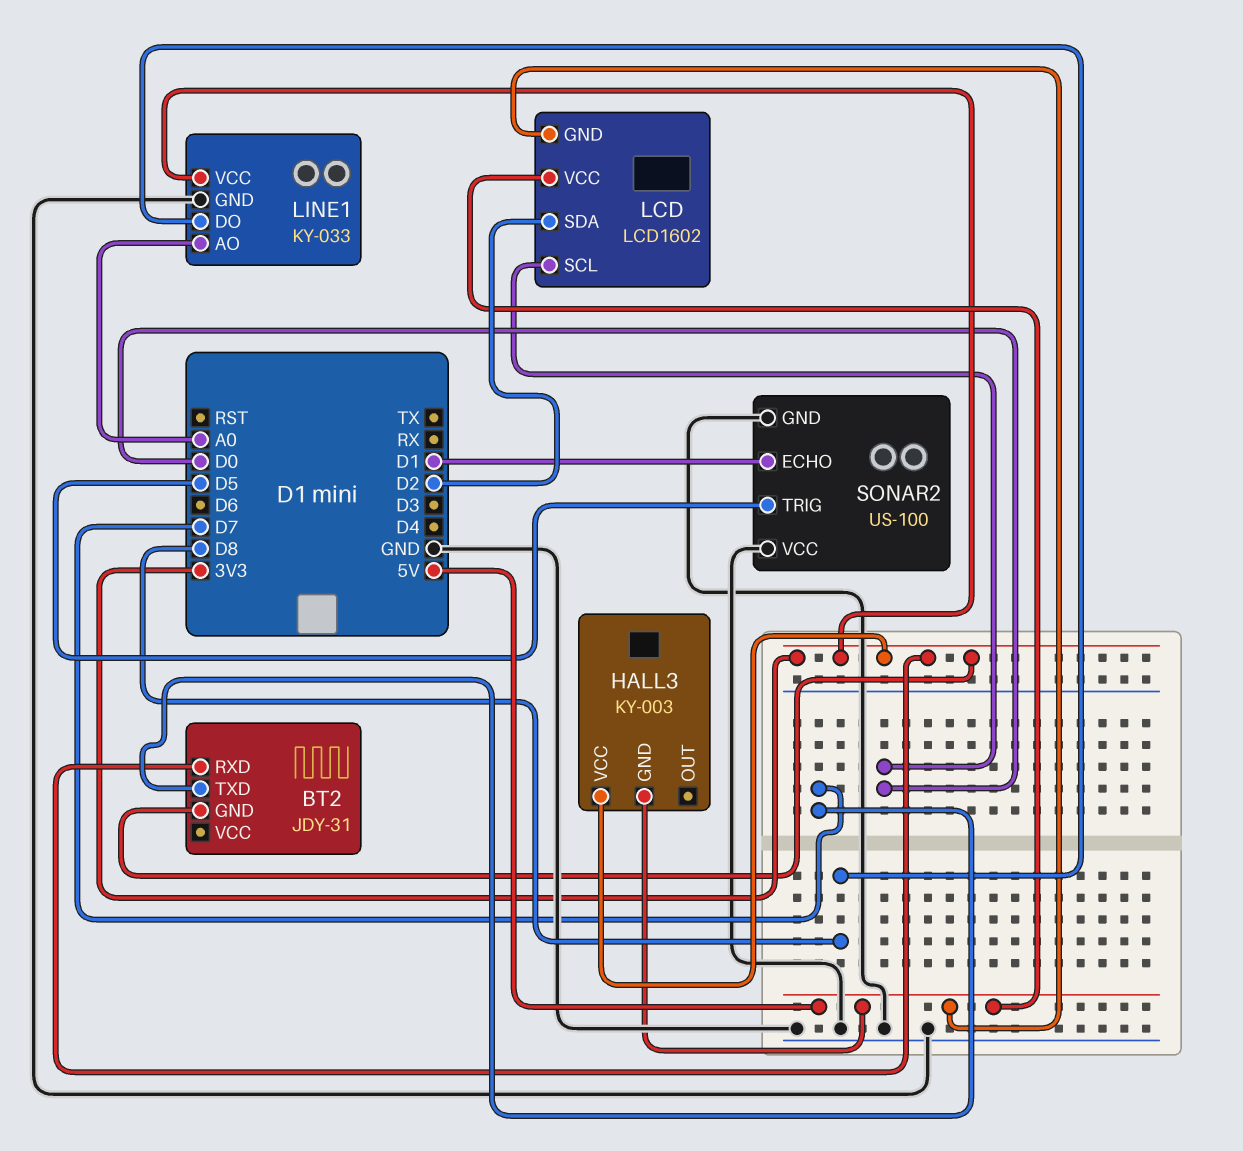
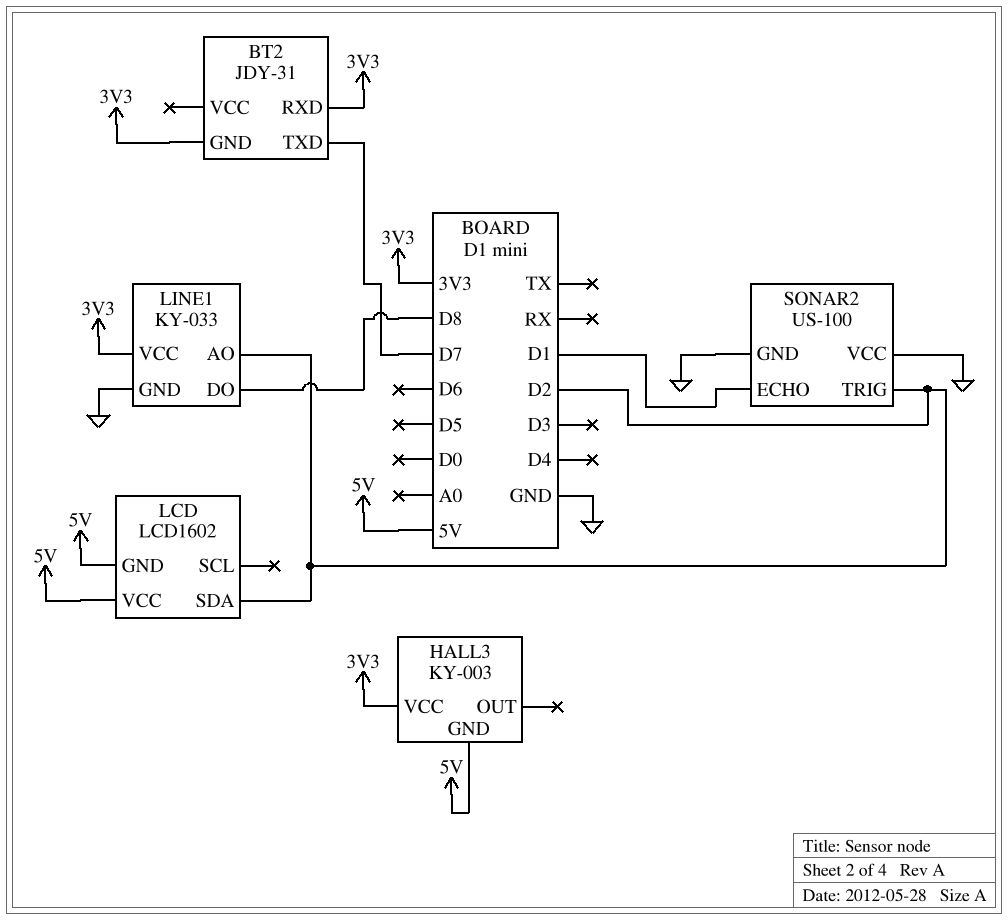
LCD pin SCL: D0 -> none
LINE1 pin AO: A0 -> D2
SONAR2 pin TRIG: D5 -> D2

